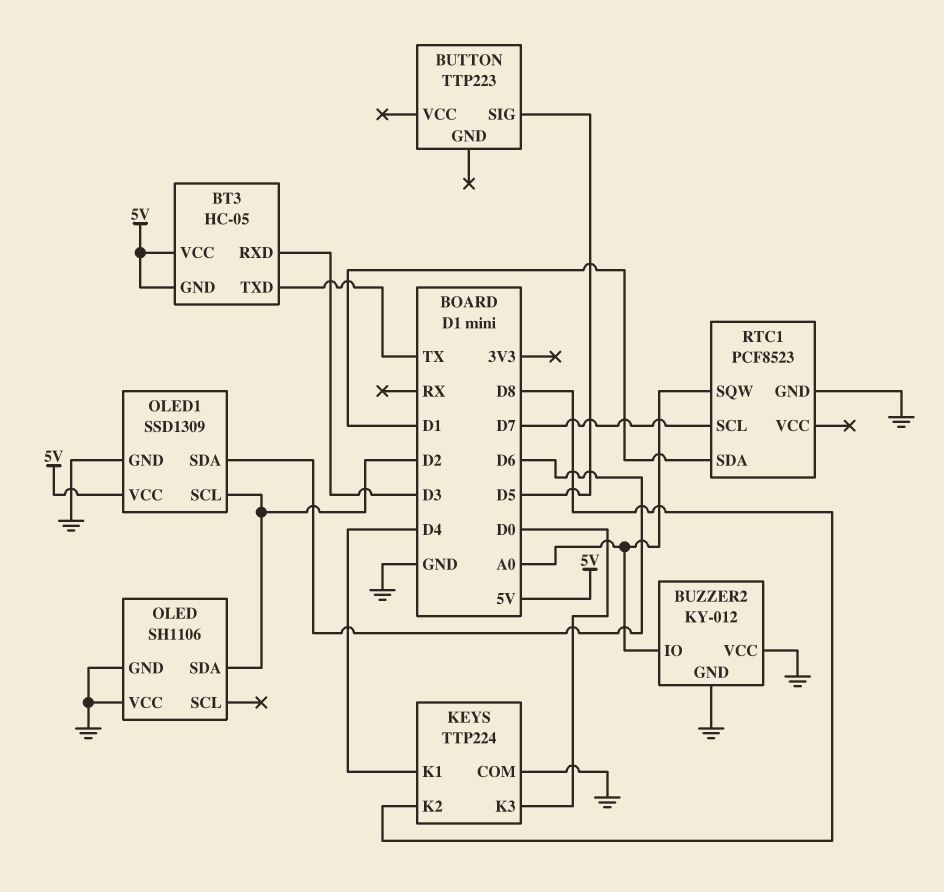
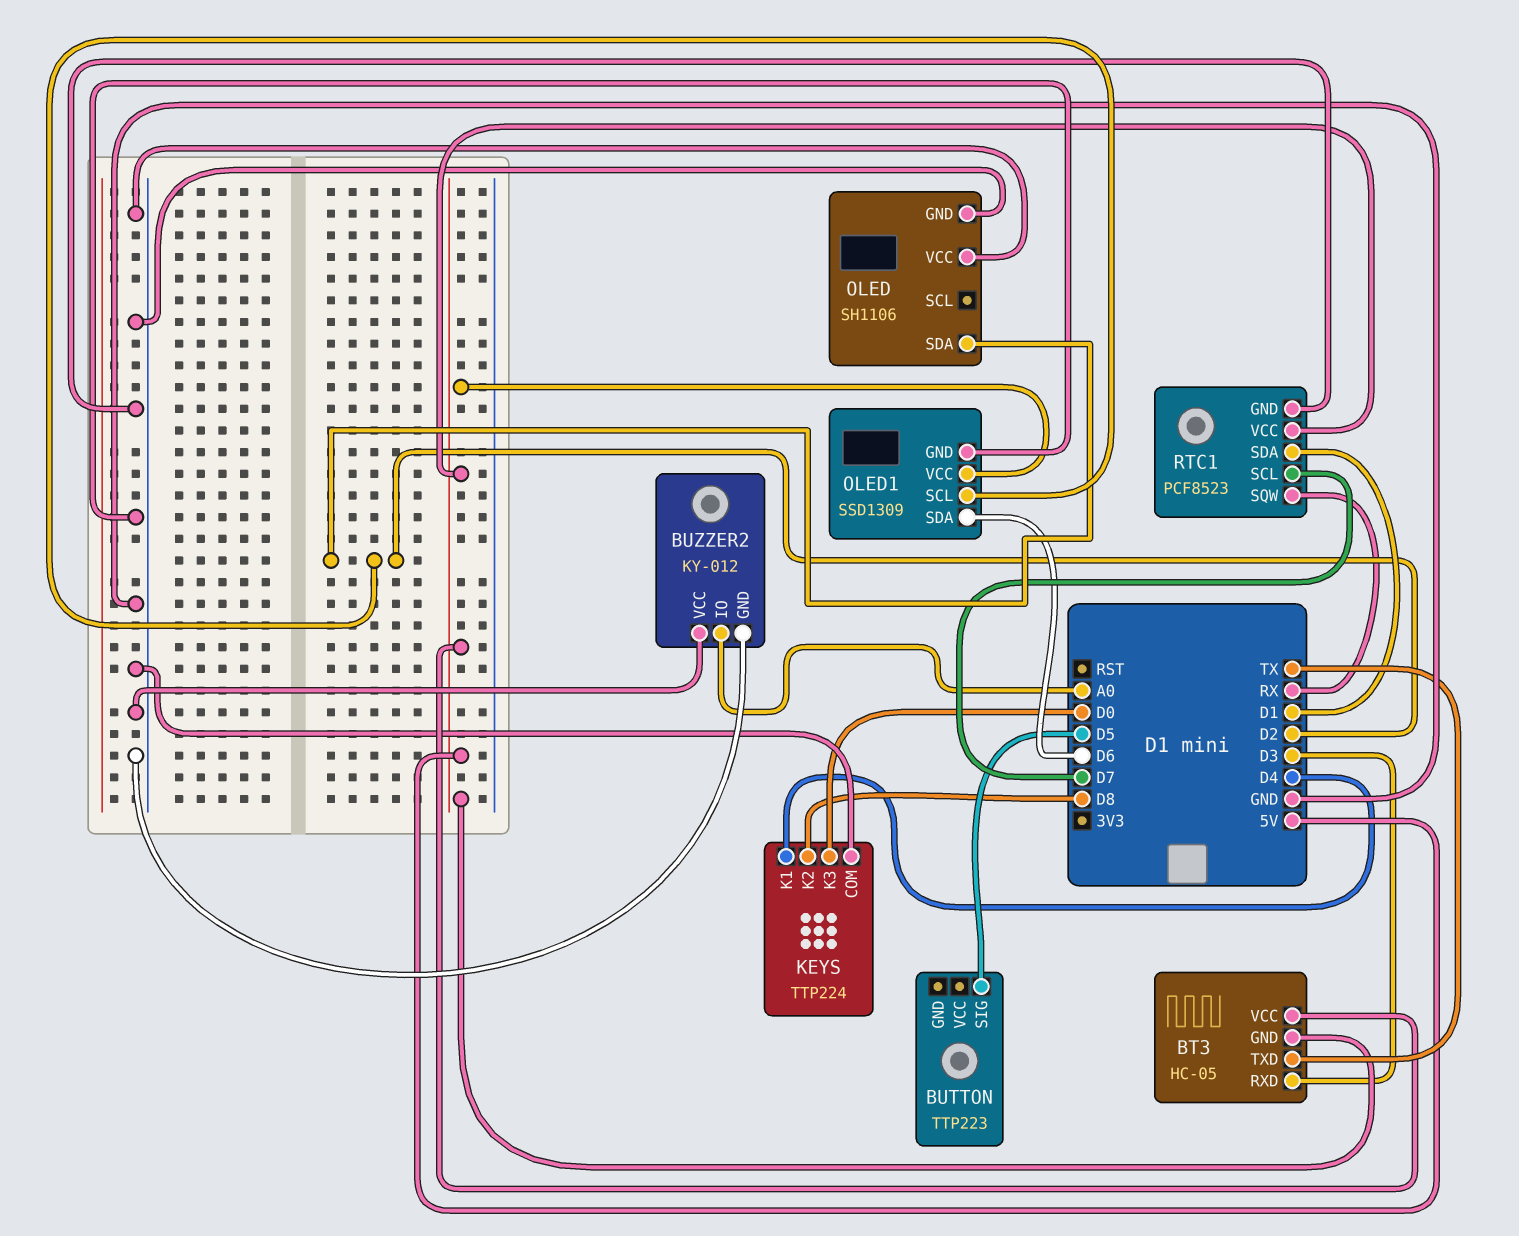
RTC1 pin SQW: A0 -> RX
RTC1 pin VCC: none -> 5V

